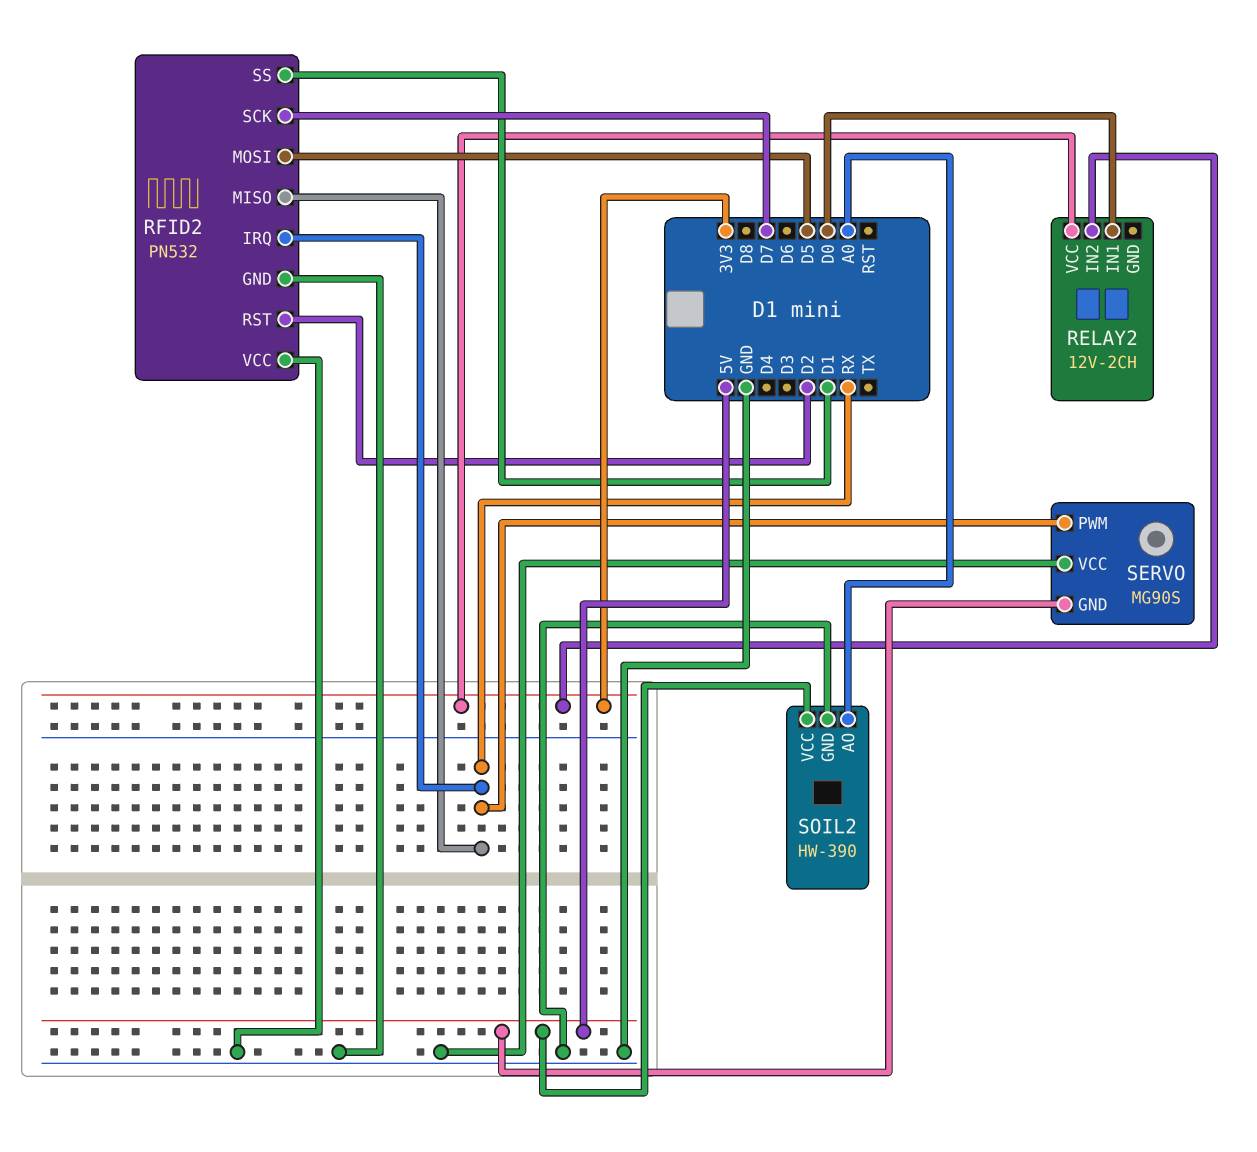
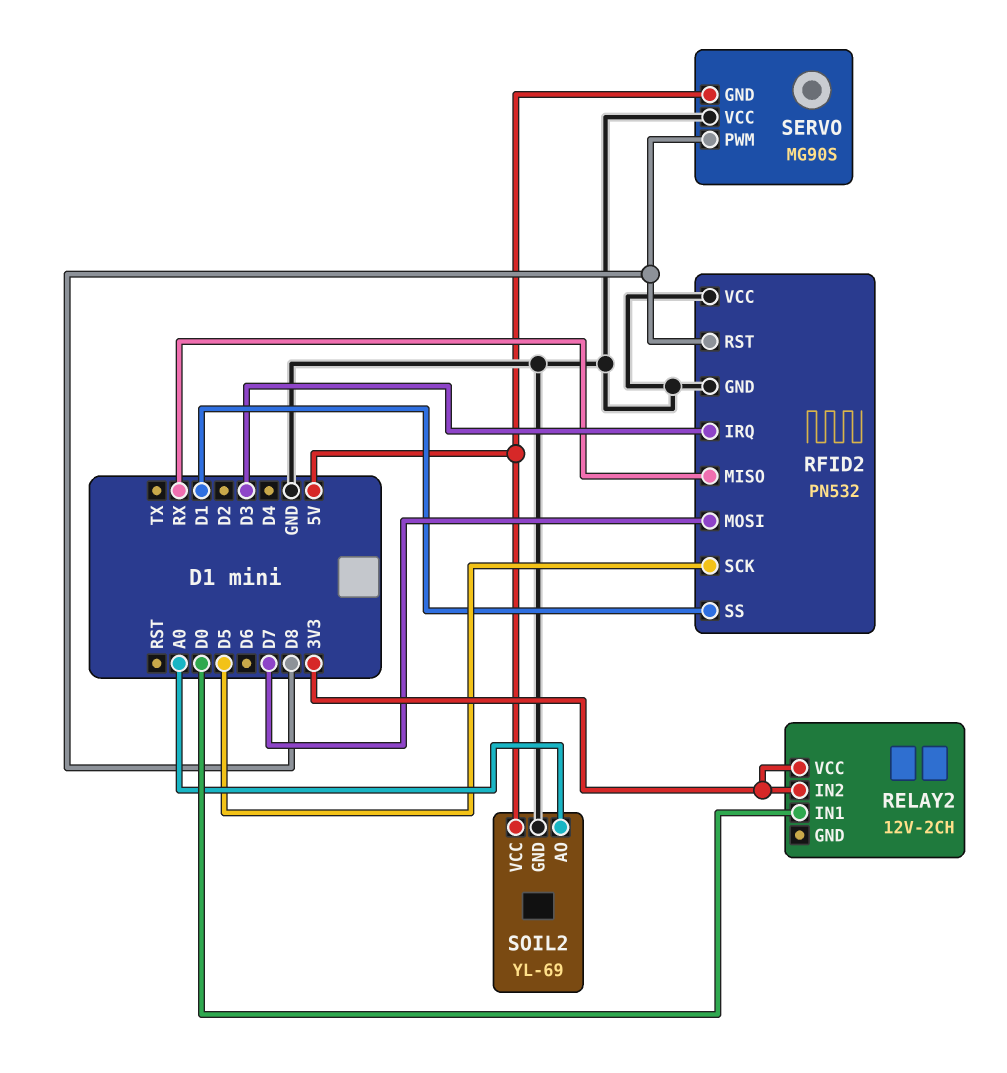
RFID2 pin IRQ: RX -> D3
RFID2 pin MOSI: D5 -> D7
RFID2 pin RST: D2 -> D8
RFID2 pin SCK: D7 -> D5
SERVO pin PWM: RX -> D8
SOIL2: HW-390 -> YL-69

